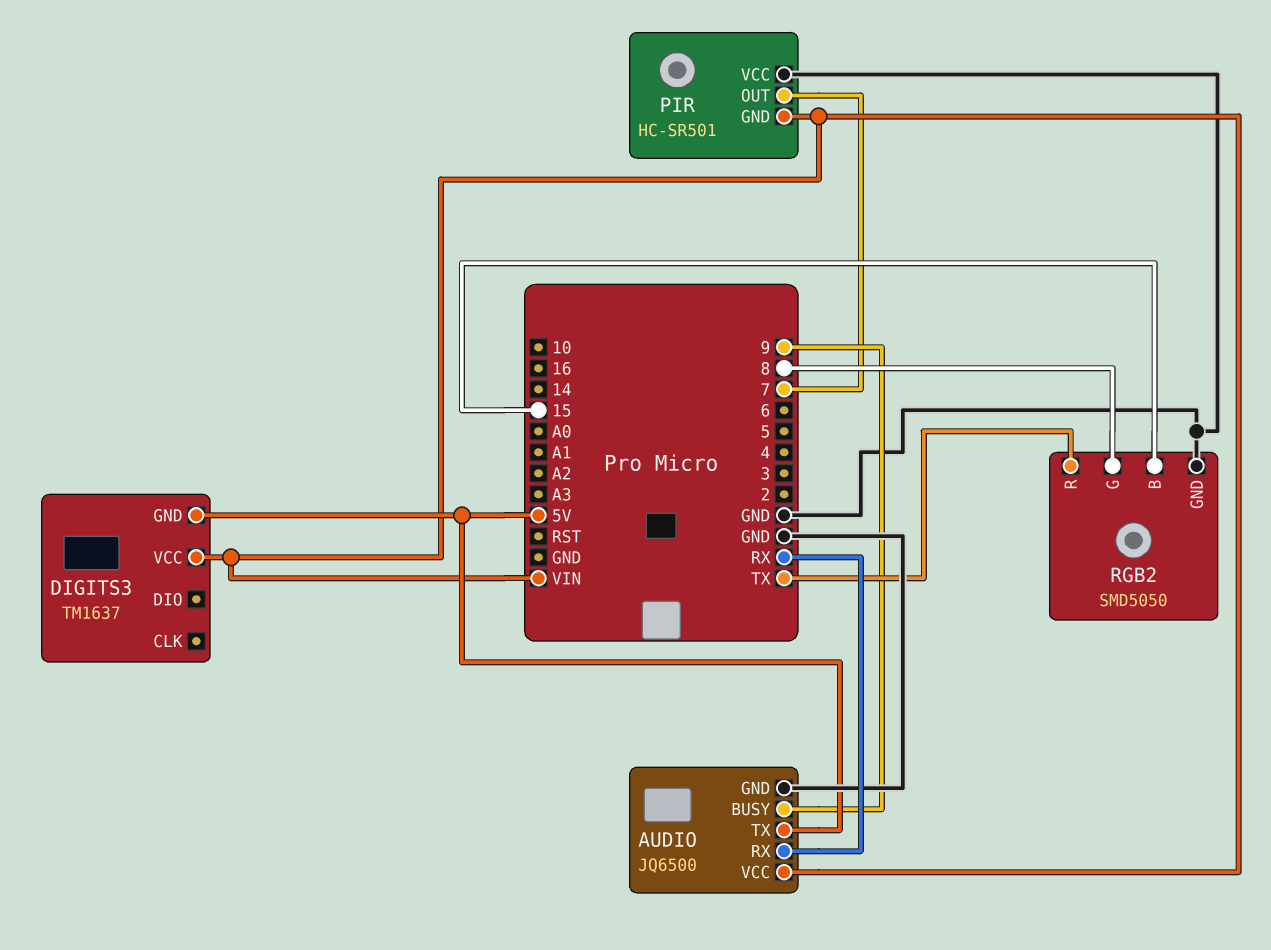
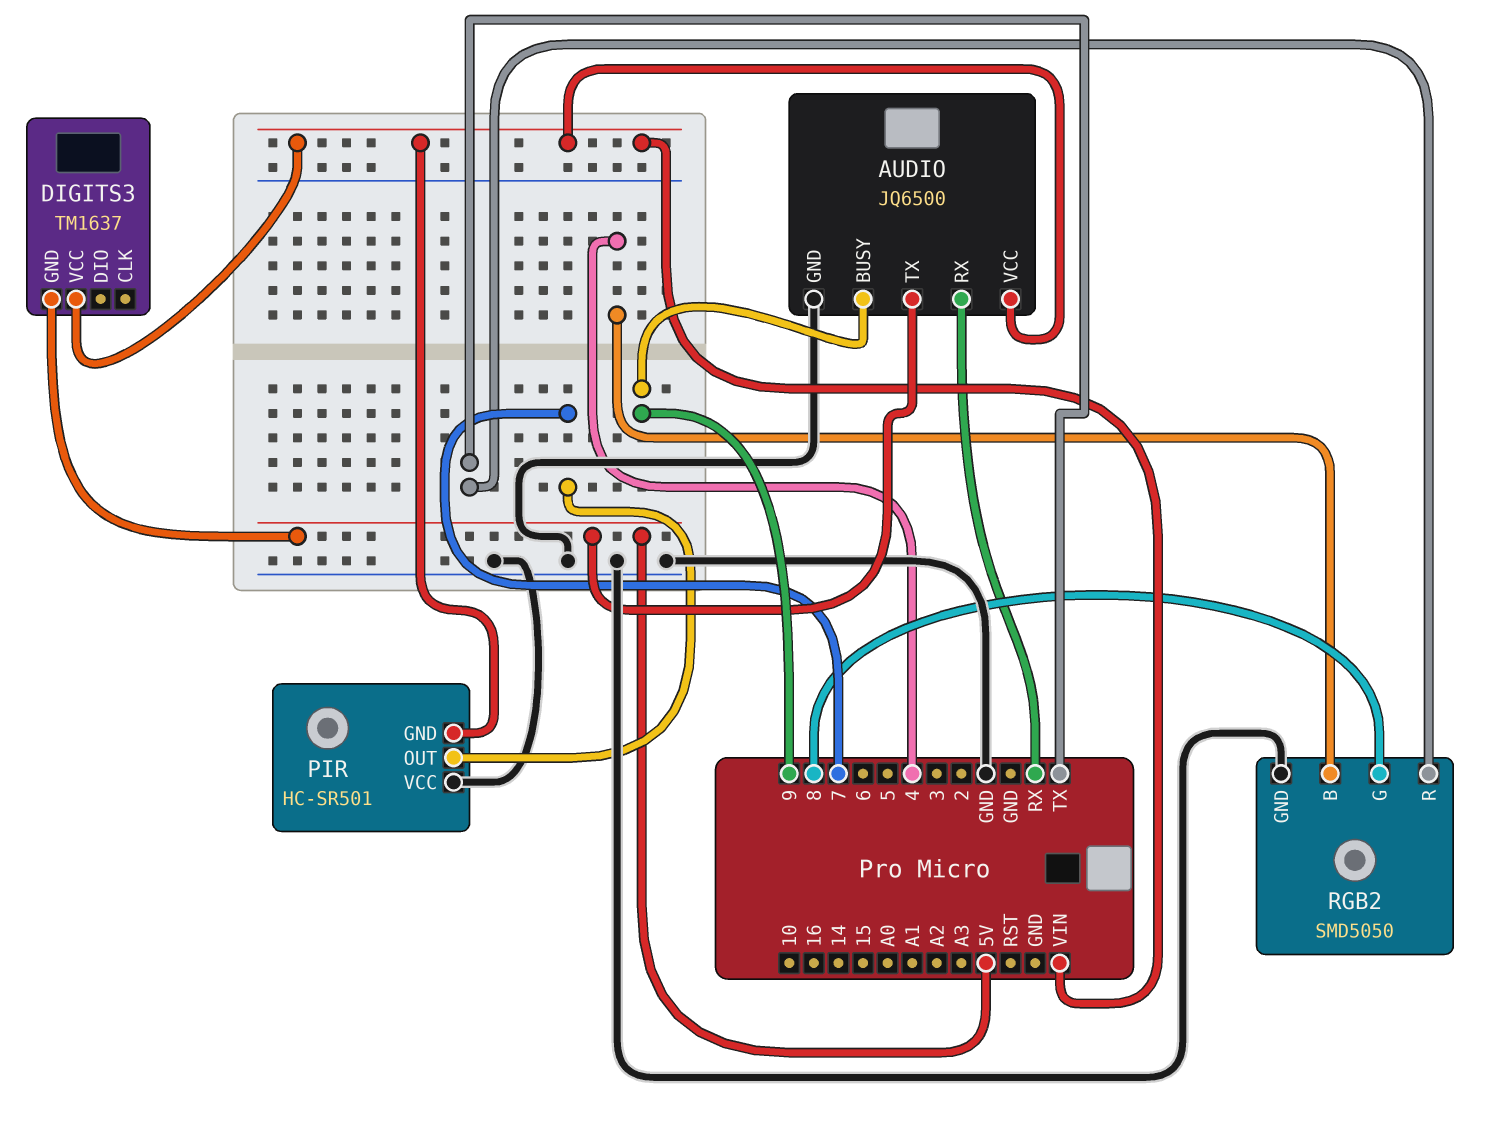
RGB2 pin B: 15 -> 4

